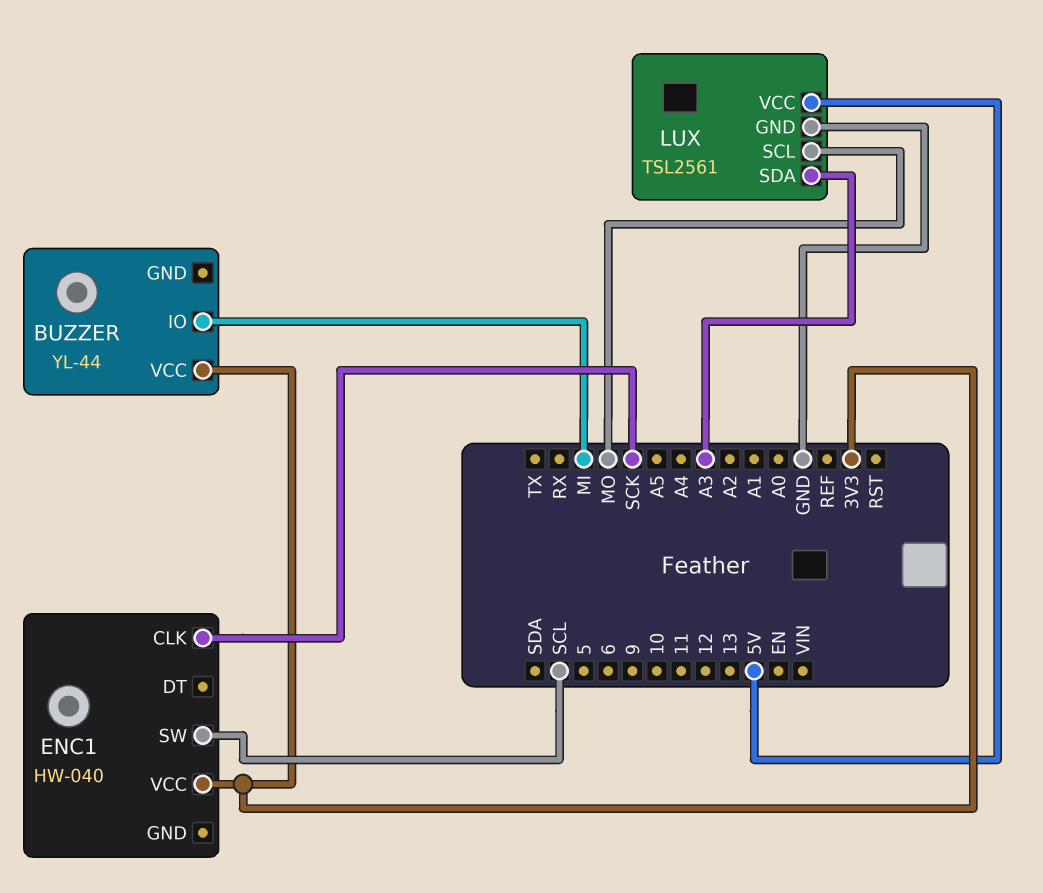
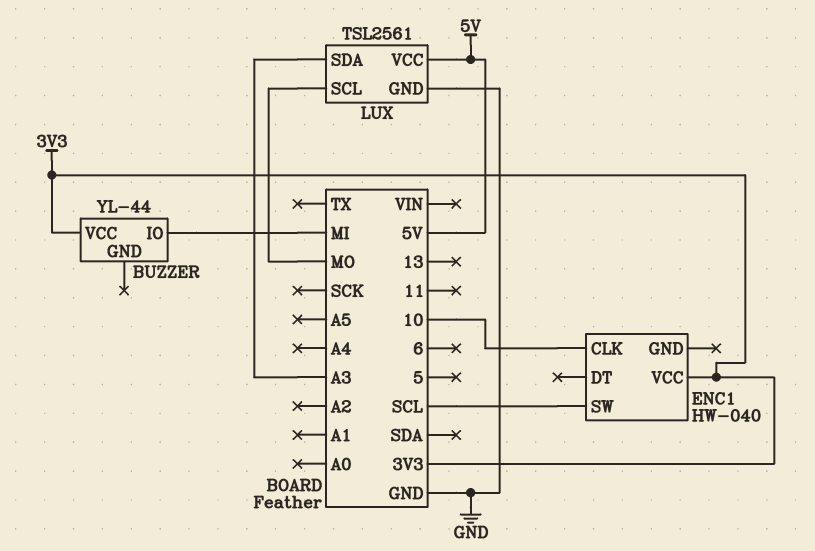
ENC1 pin CLK: SCK -> 10

